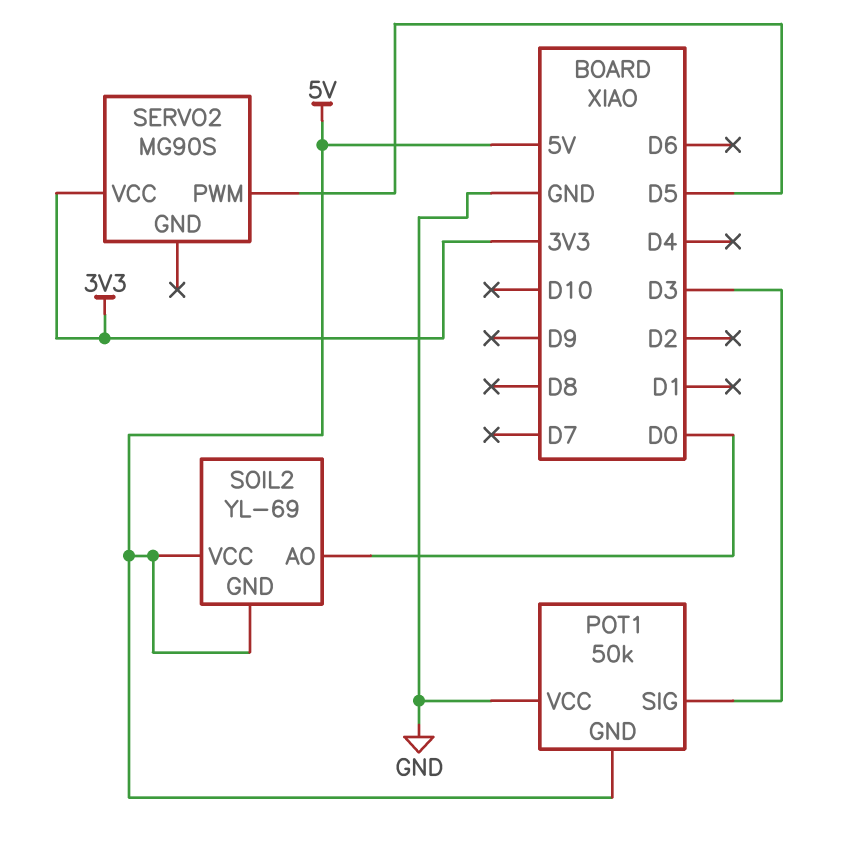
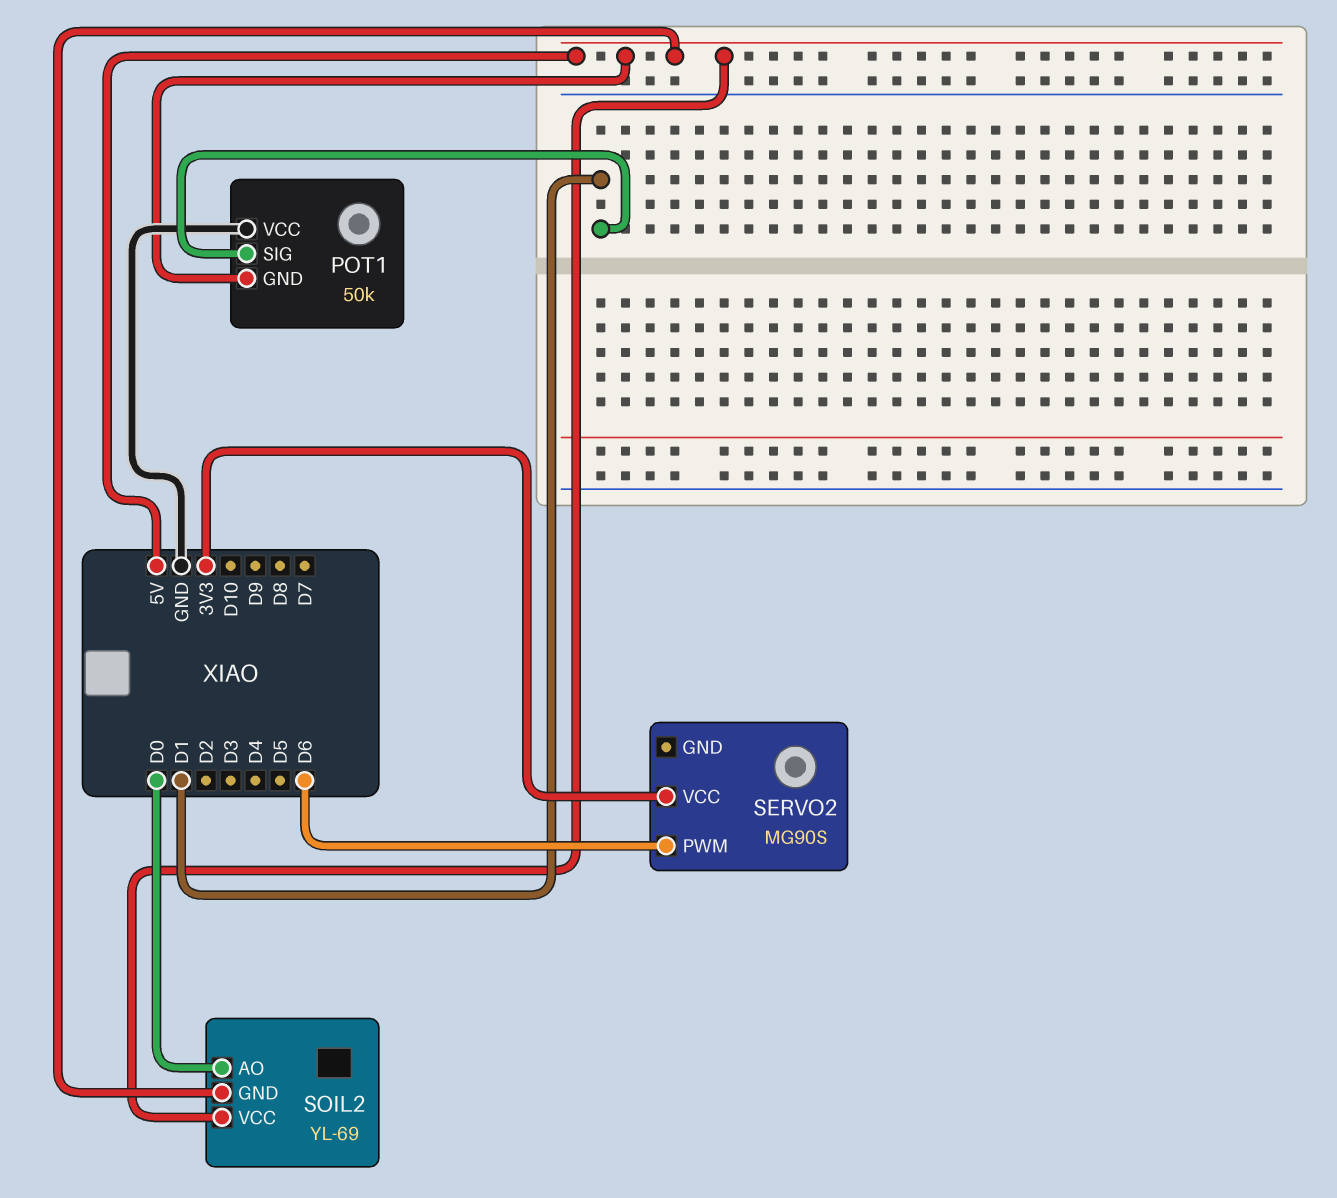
POT1 pin SIG: D3 -> D1
SERVO2 pin PWM: D5 -> D6

